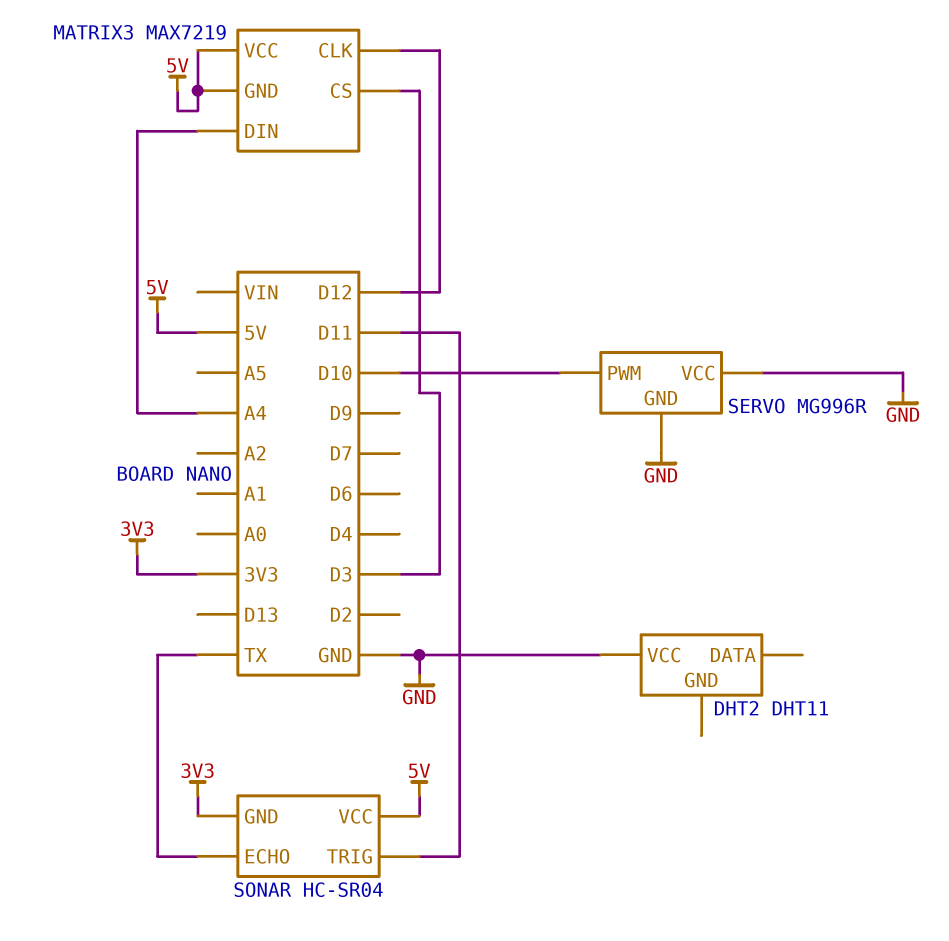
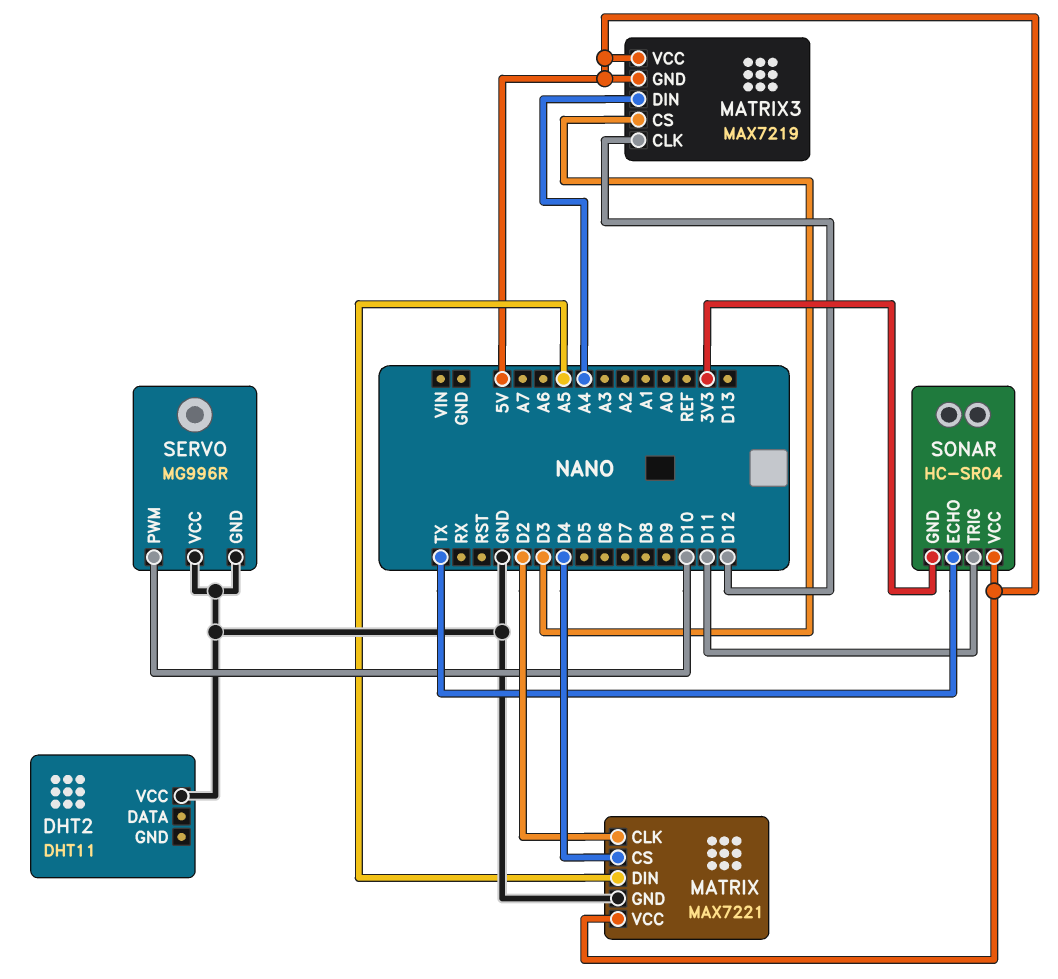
MATRIX: none -> MAX7221
MATRIX pin CLK: none -> D2
MATRIX pin CS: none -> D4
MATRIX pin DIN: none -> A5
MATRIX pin GND: none -> GND
MATRIX pin VCC: none -> 5V

